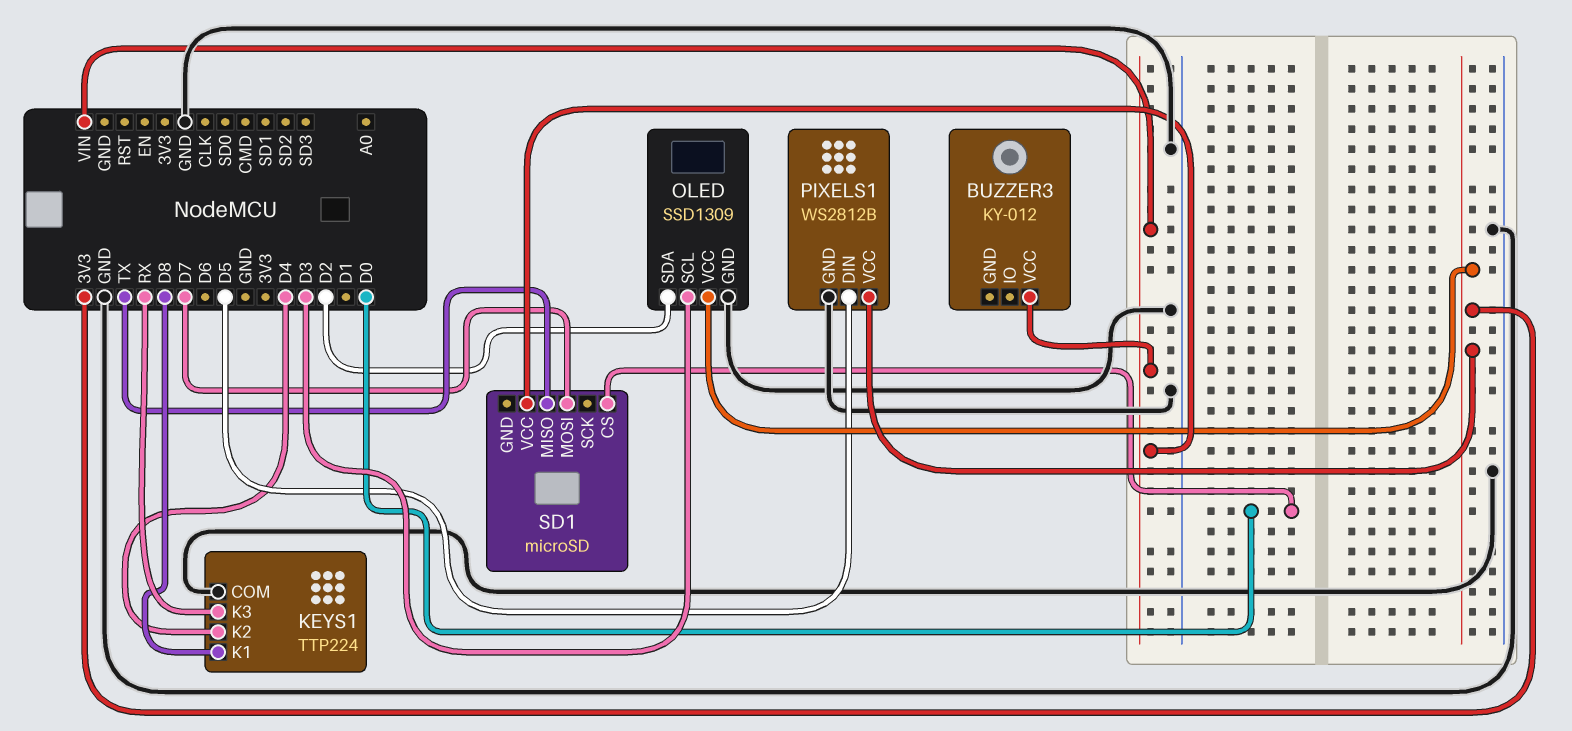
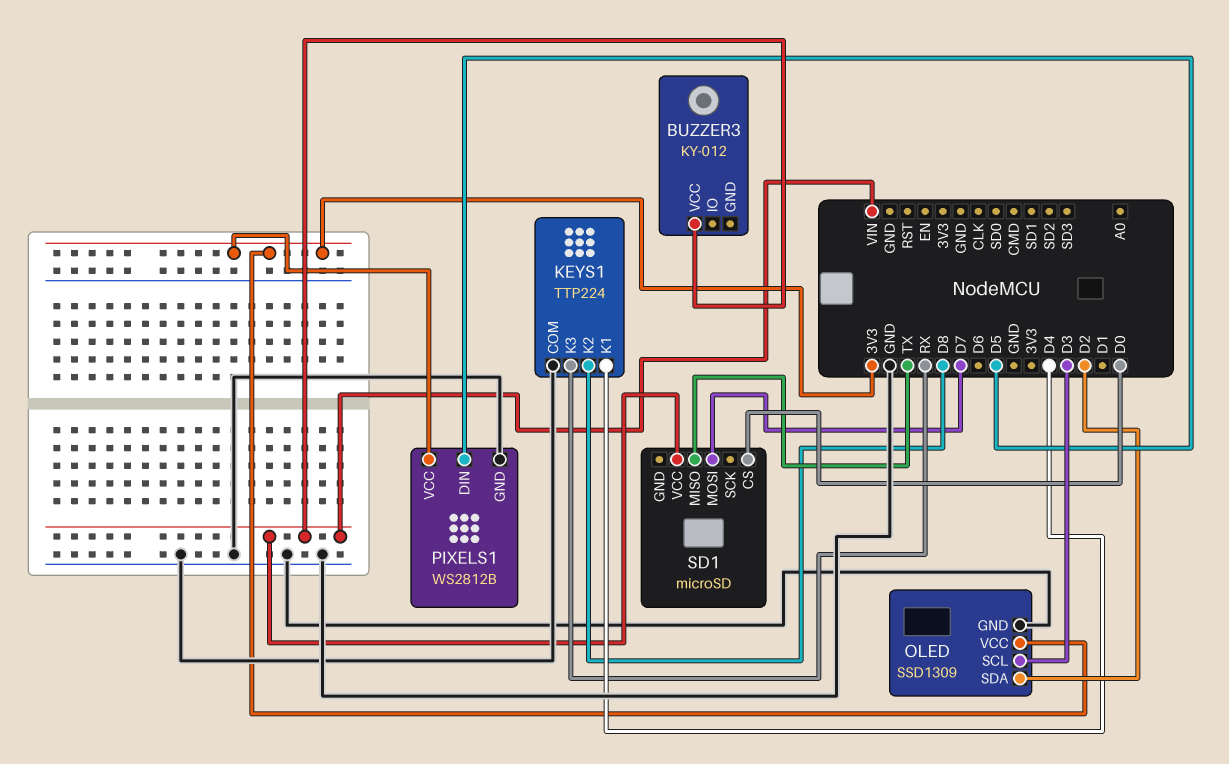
KEYS1 pin K1: D8 -> D4
KEYS1 pin K2: D4 -> D8

